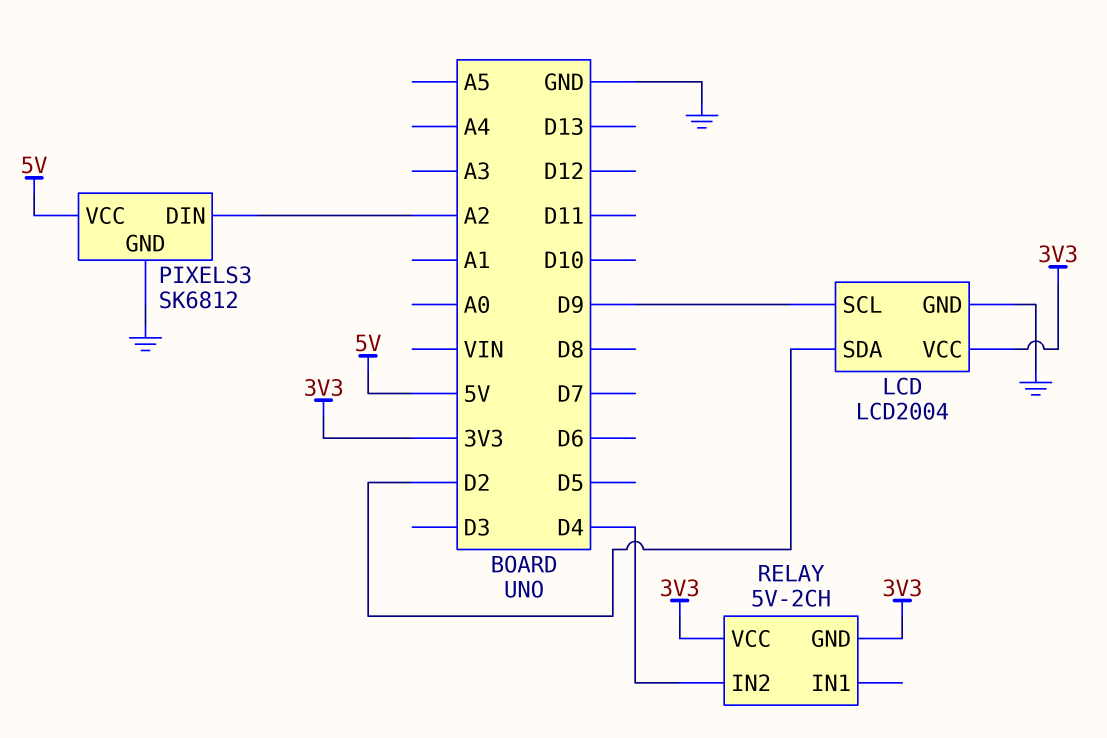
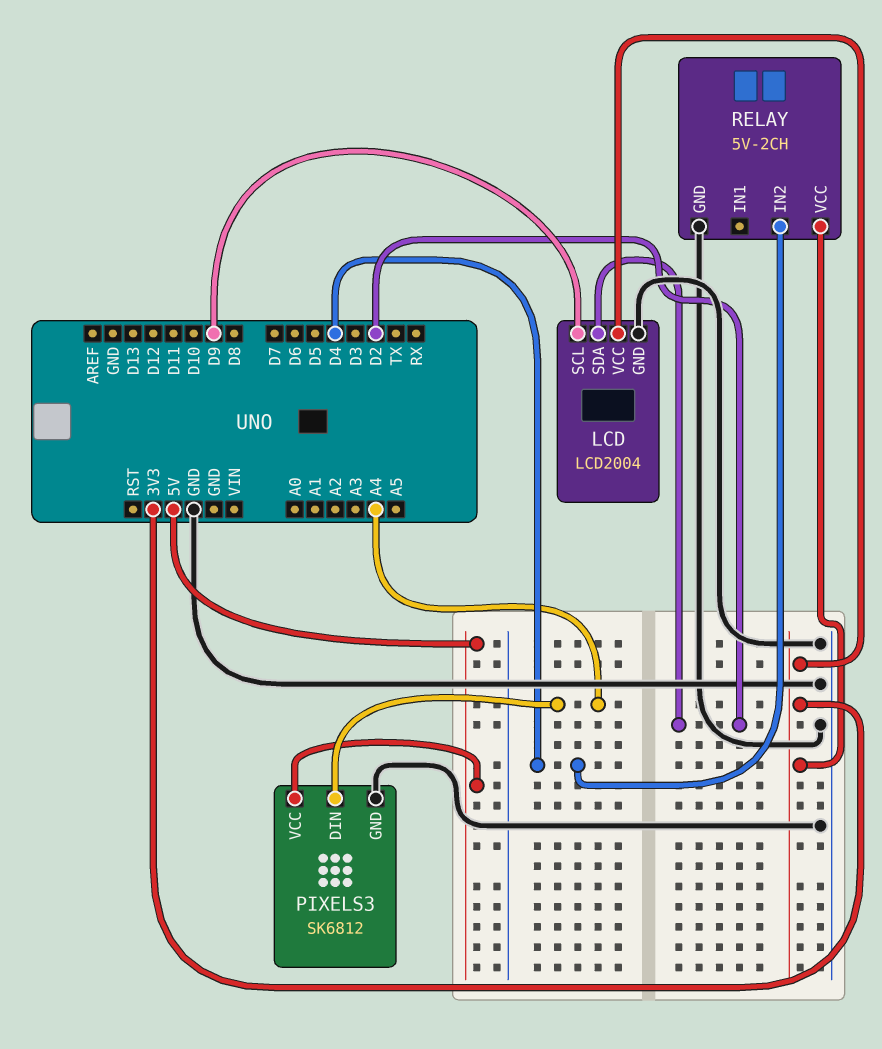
PIXELS3 pin DIN: A2 -> A4
RELAY pin GND: 3V3 -> GND

